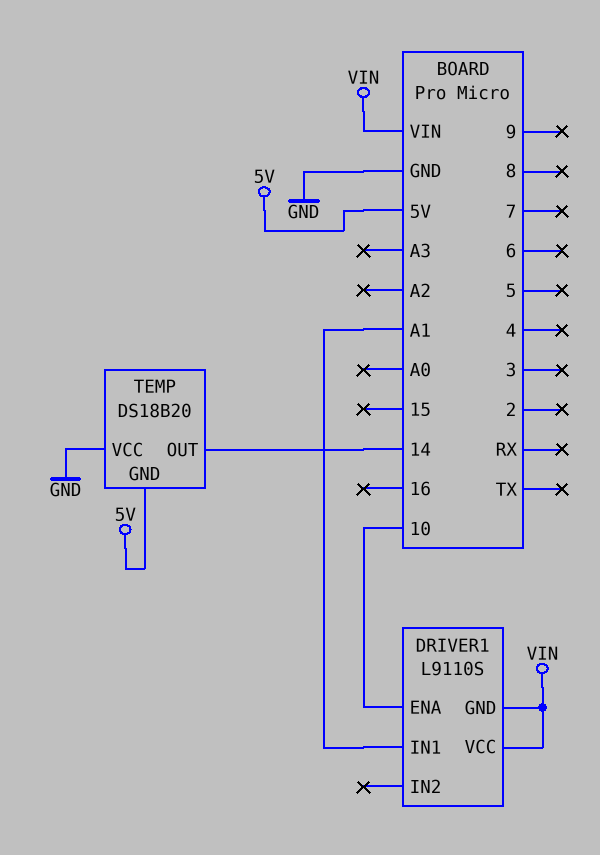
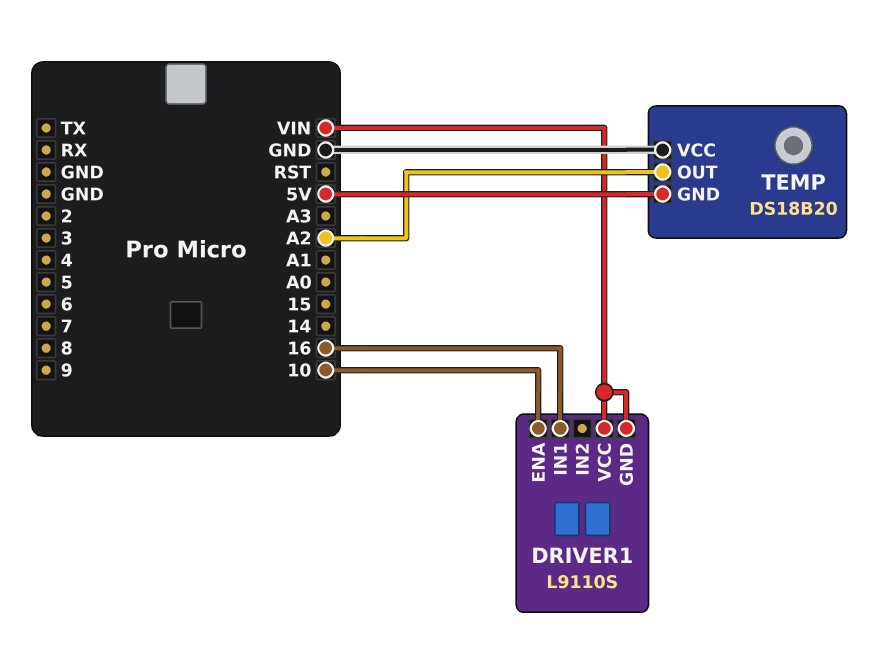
DRIVER1 pin IN1: A1 -> 16
TEMP pin OUT: 14 -> A2

